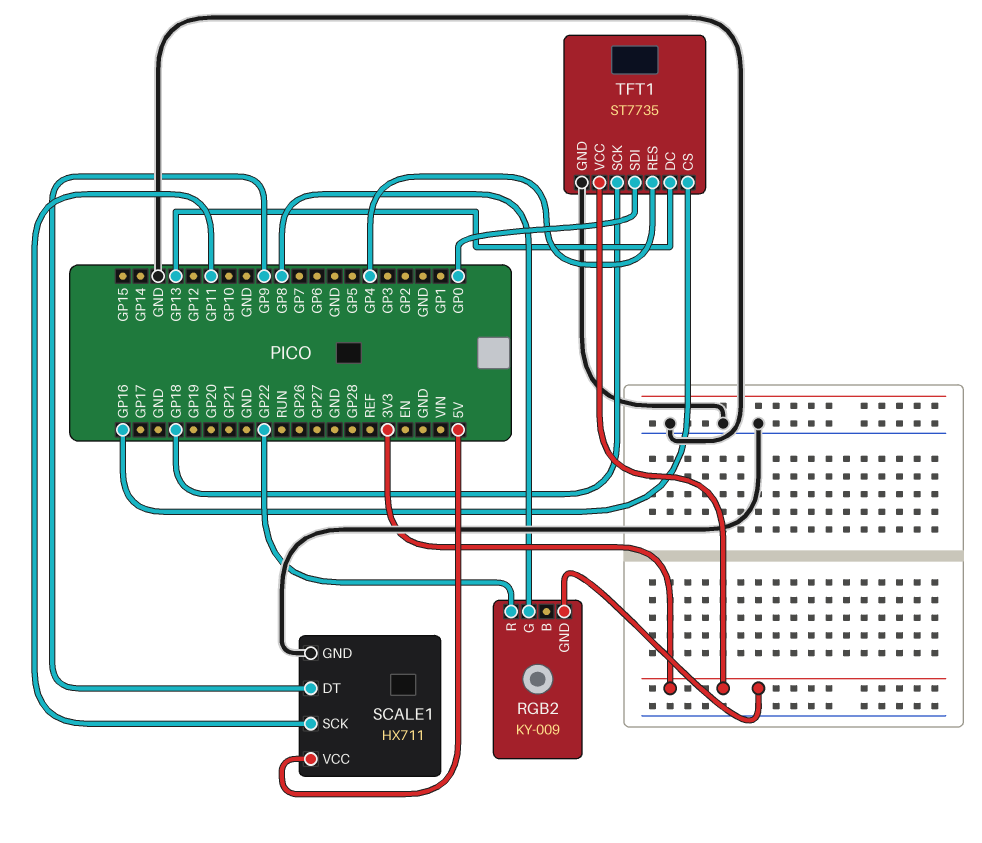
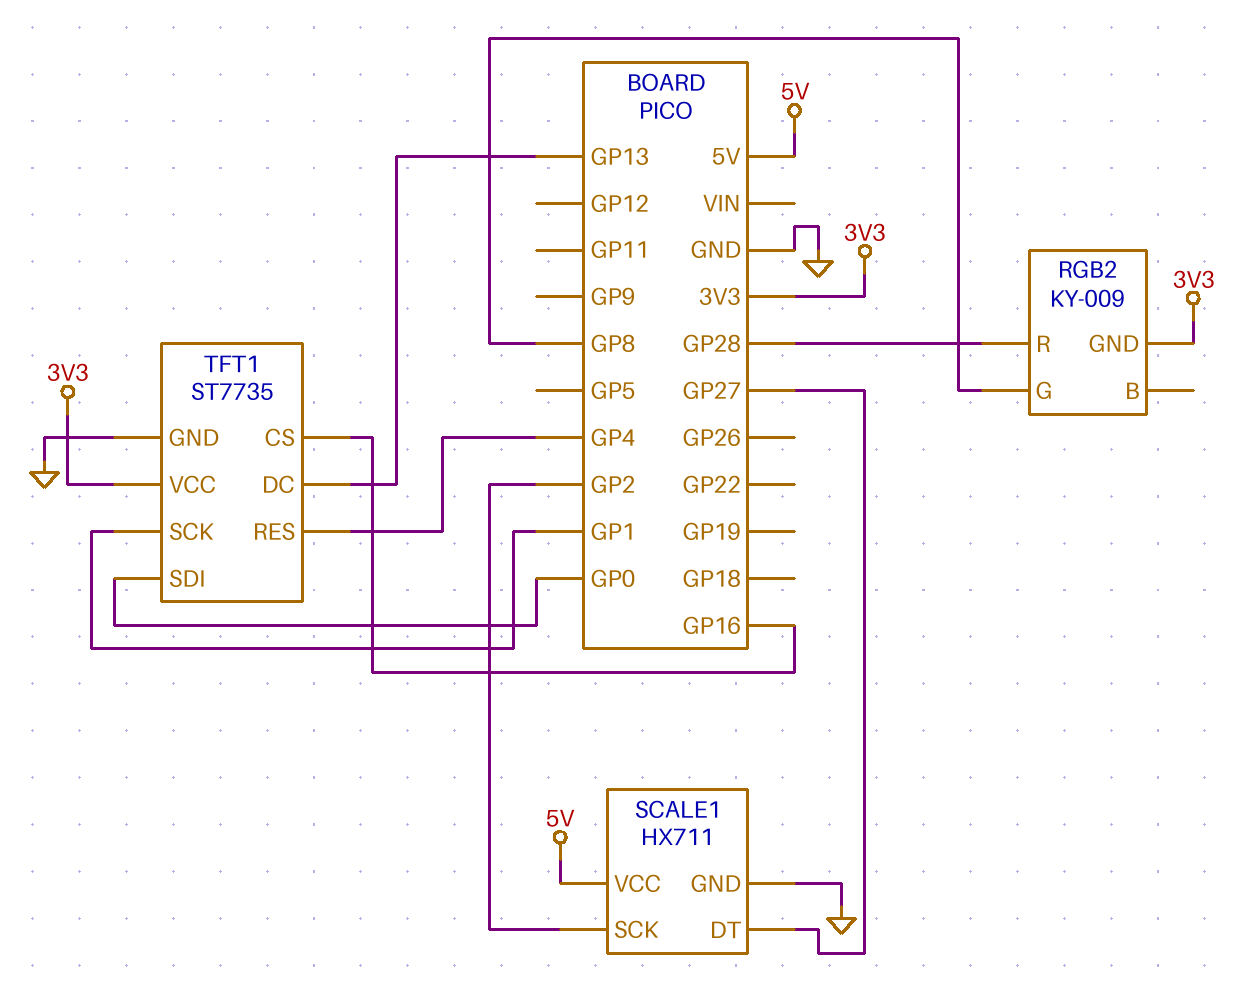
RGB2 pin R: GP22 -> GP28
SCALE1 pin DT: GP9 -> GP27
SCALE1 pin SCK: GP11 -> GP2
TFT1 pin SCK: GP18 -> GP1

